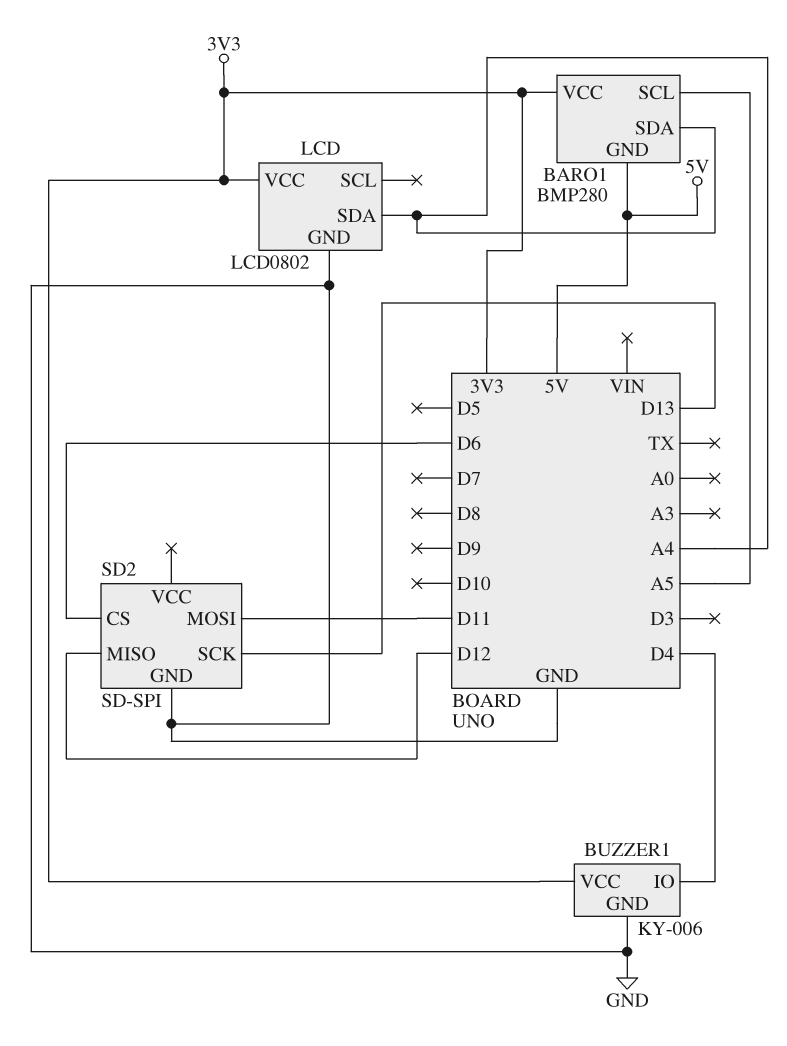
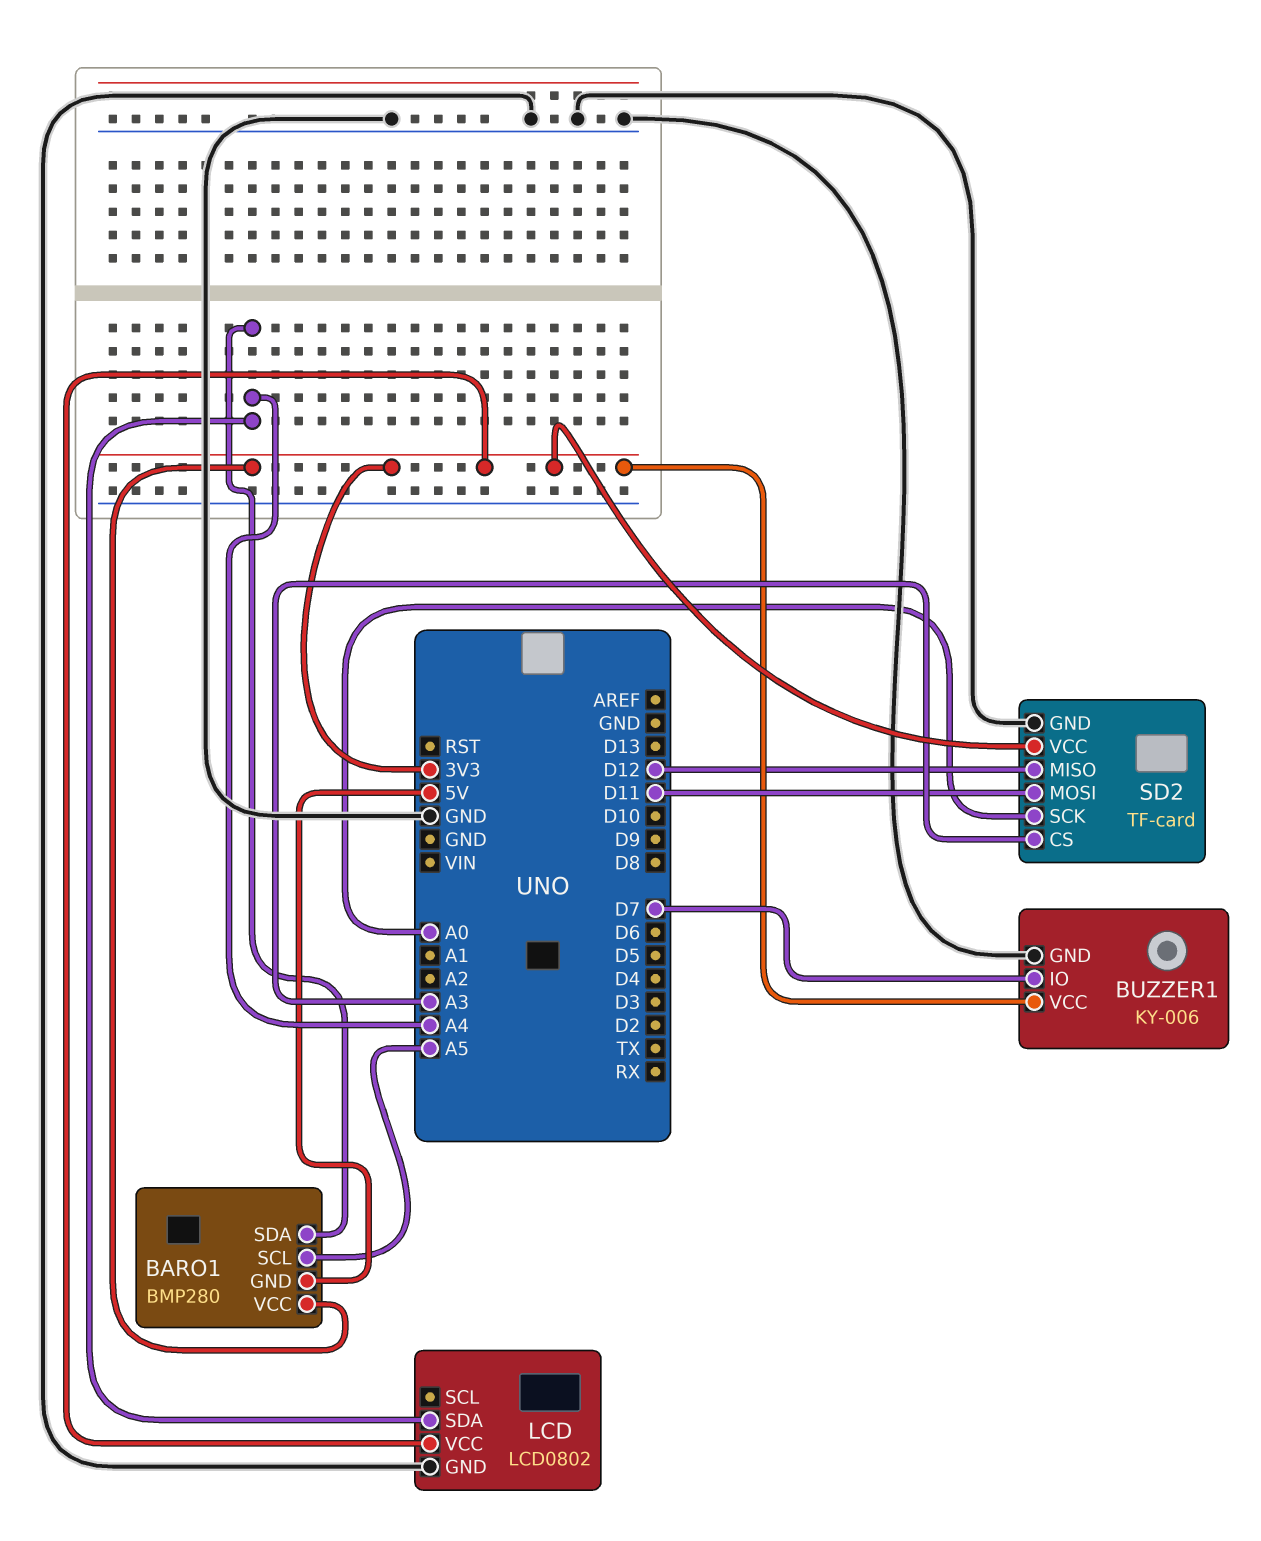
BUZZER1 pin IO: D4 -> D7
SD2: SD-SPI -> TF-card
SD2 pin CS: D6 -> A3
SD2 pin SCK: D13 -> A0
SD2 pin VCC: none -> 3V3

